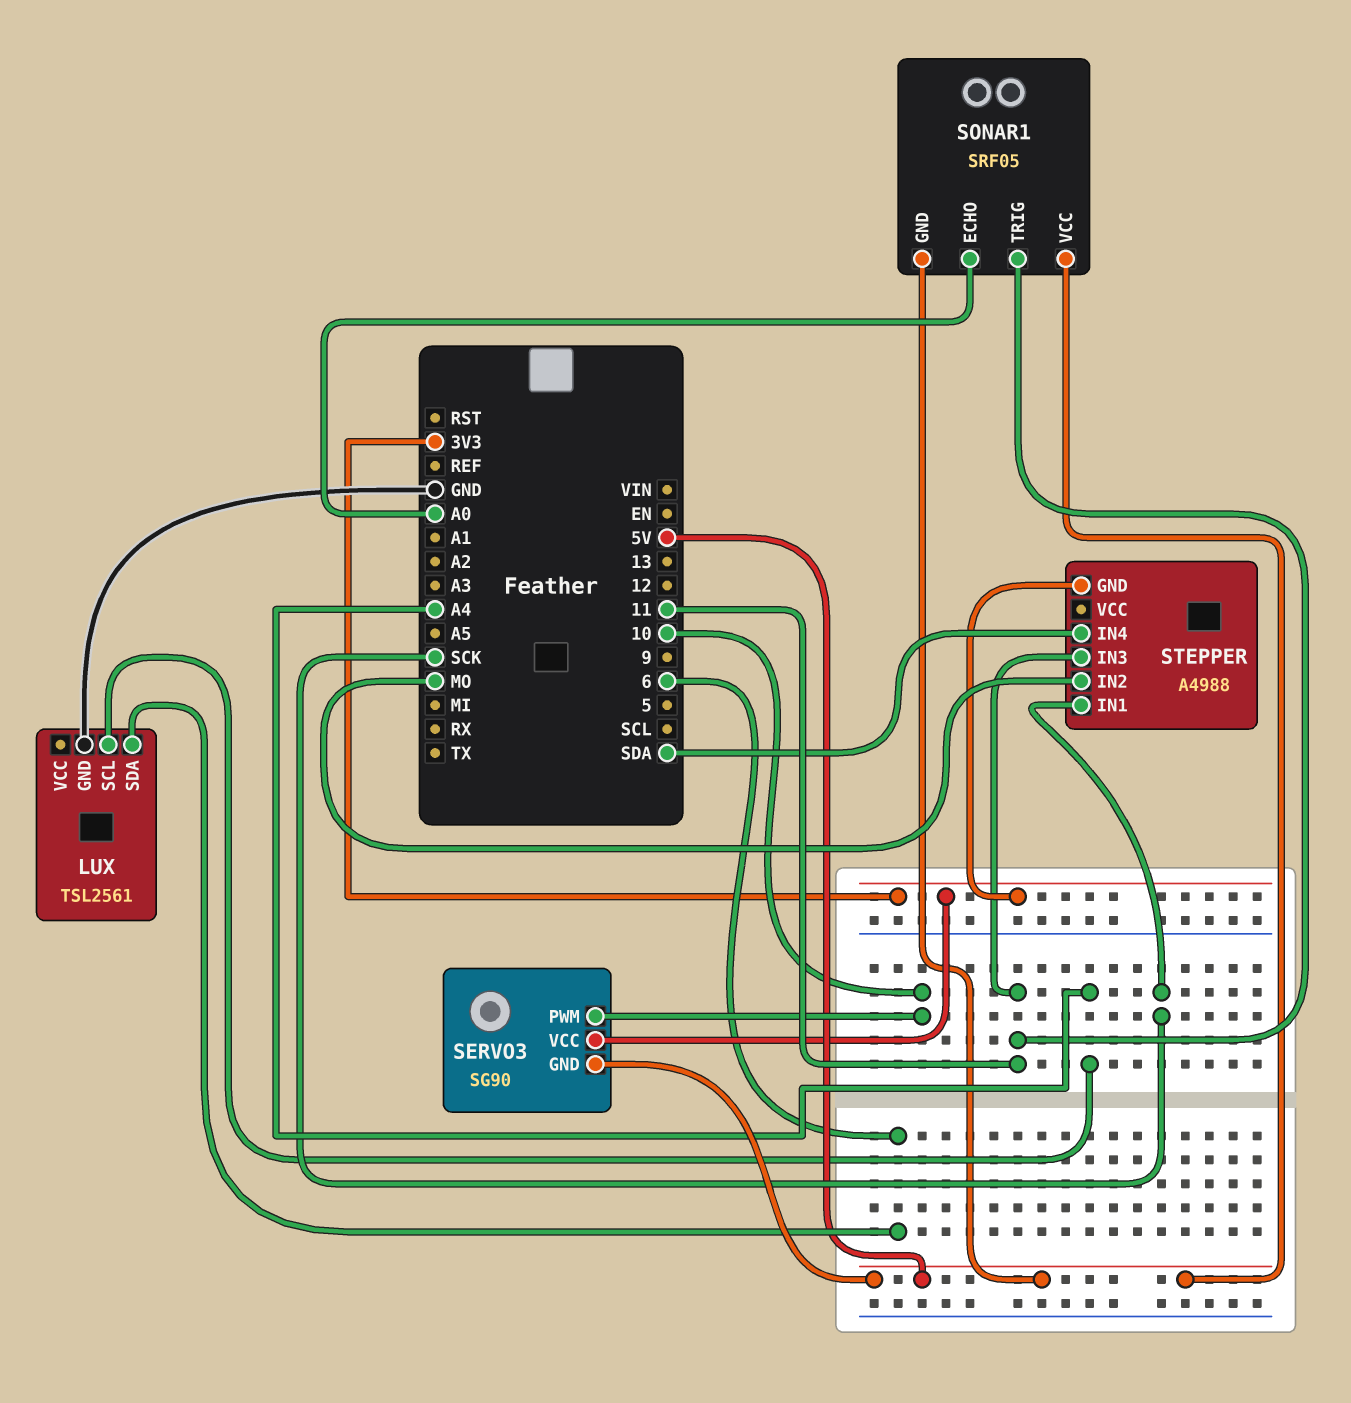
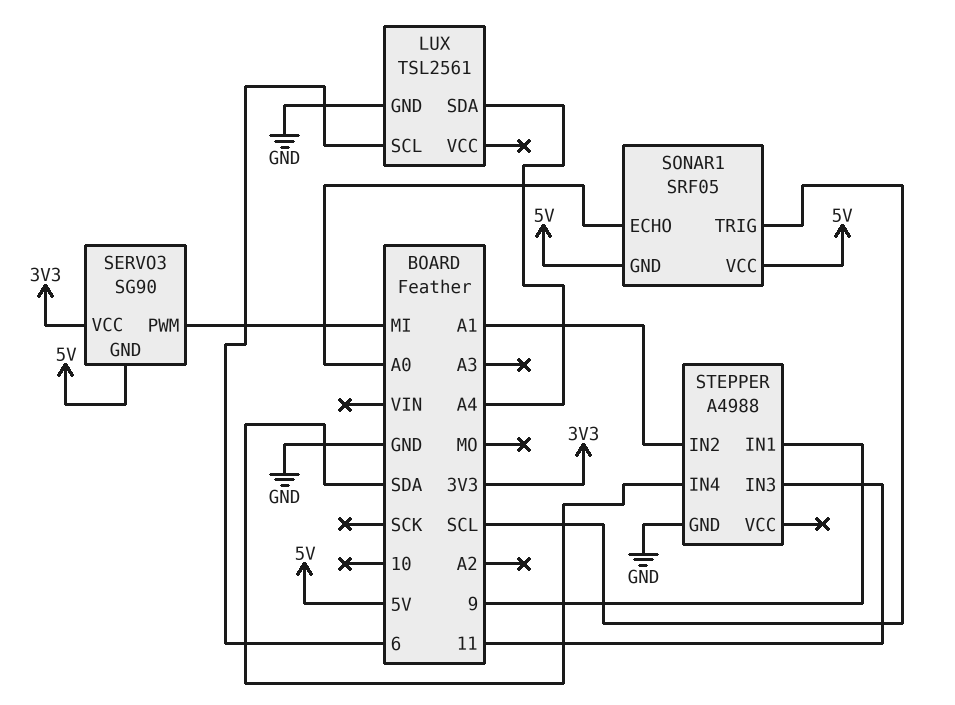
LUX pin SCL: A4 -> 6
LUX pin SDA: 6 -> A4
SERVO3 pin PWM: 10 -> MI
SONAR1 pin TRIG: 11 -> SCL
STEPPER pin GND: 3V3 -> GND
STEPPER pin IN1: SCK -> 9
STEPPER pin IN2: MO -> A1

